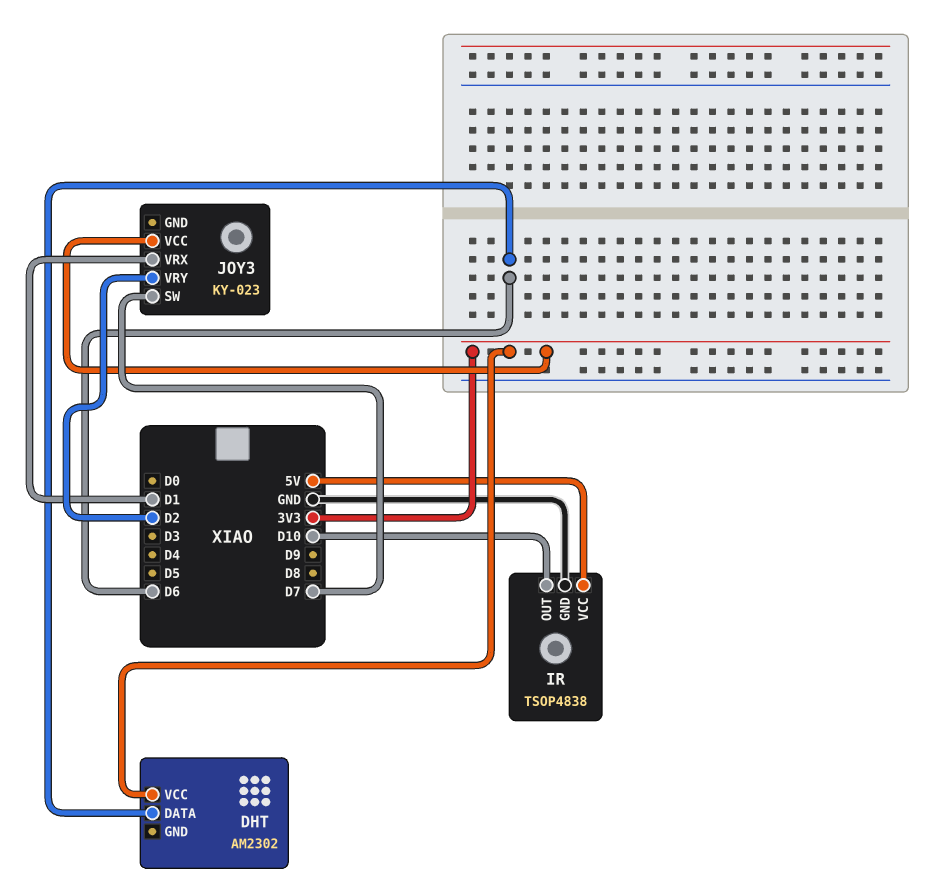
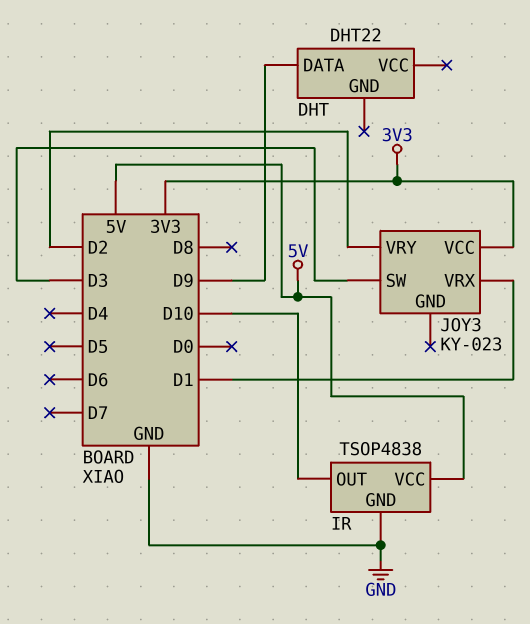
DHT: AM2302 -> DHT22
DHT pin DATA: D6 -> D9
DHT pin VCC: 3V3 -> none
JOY3 pin SW: D7 -> D3

